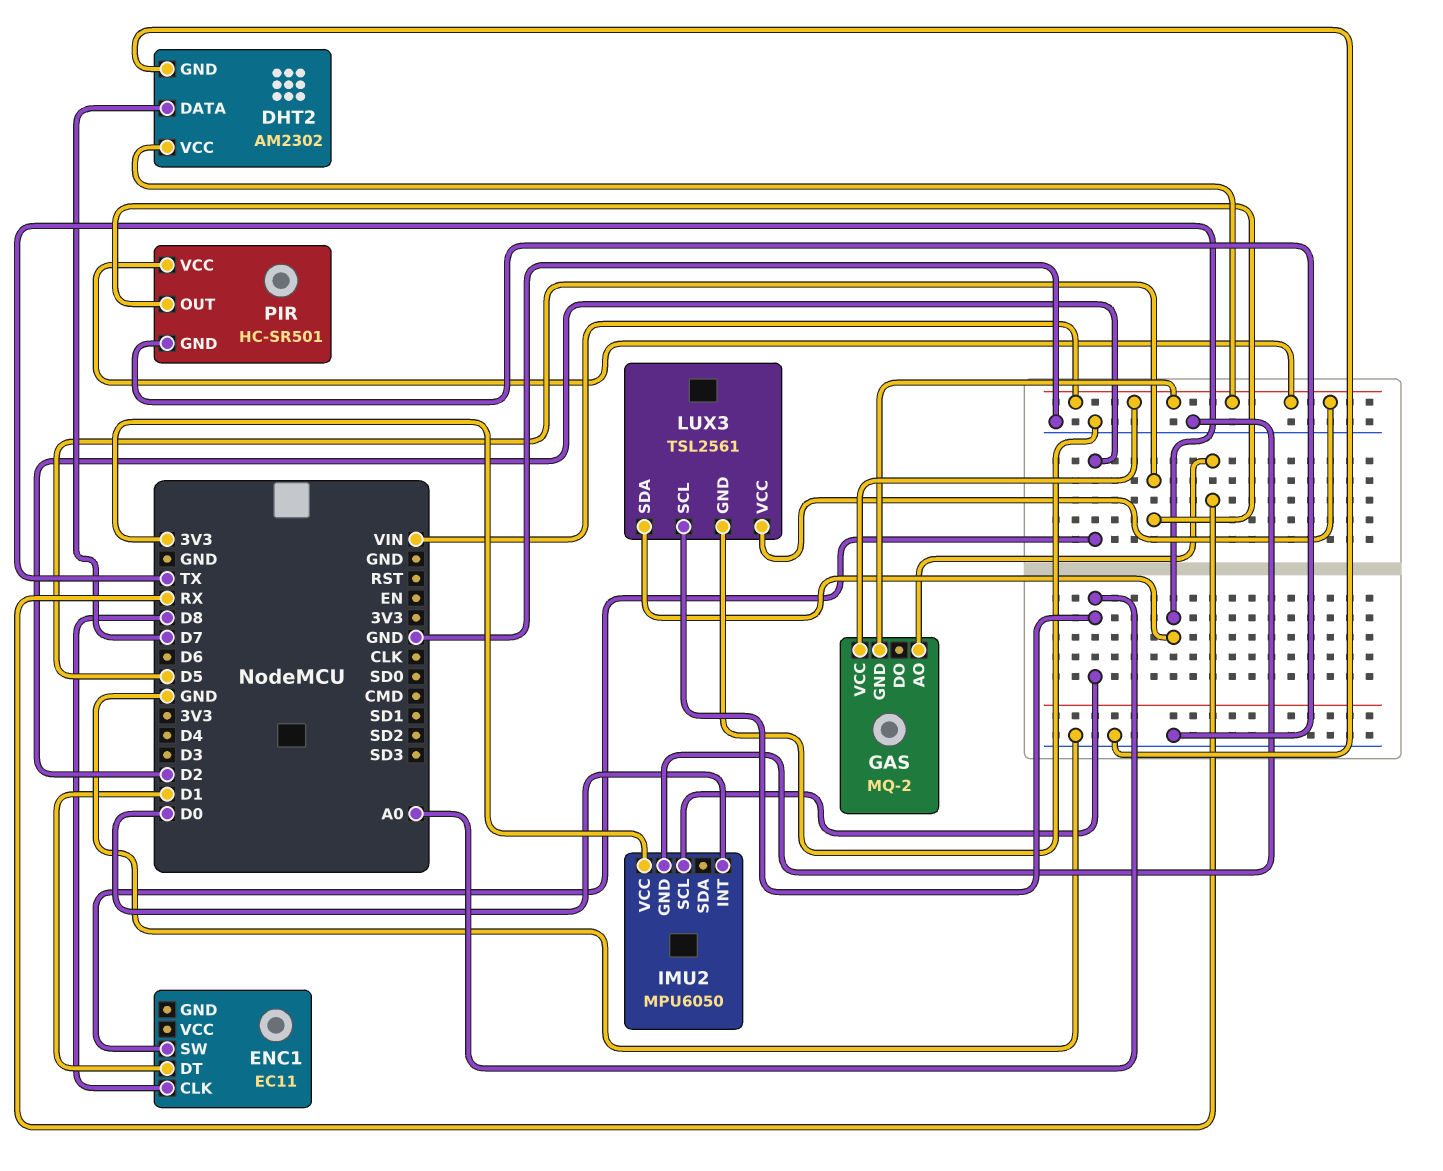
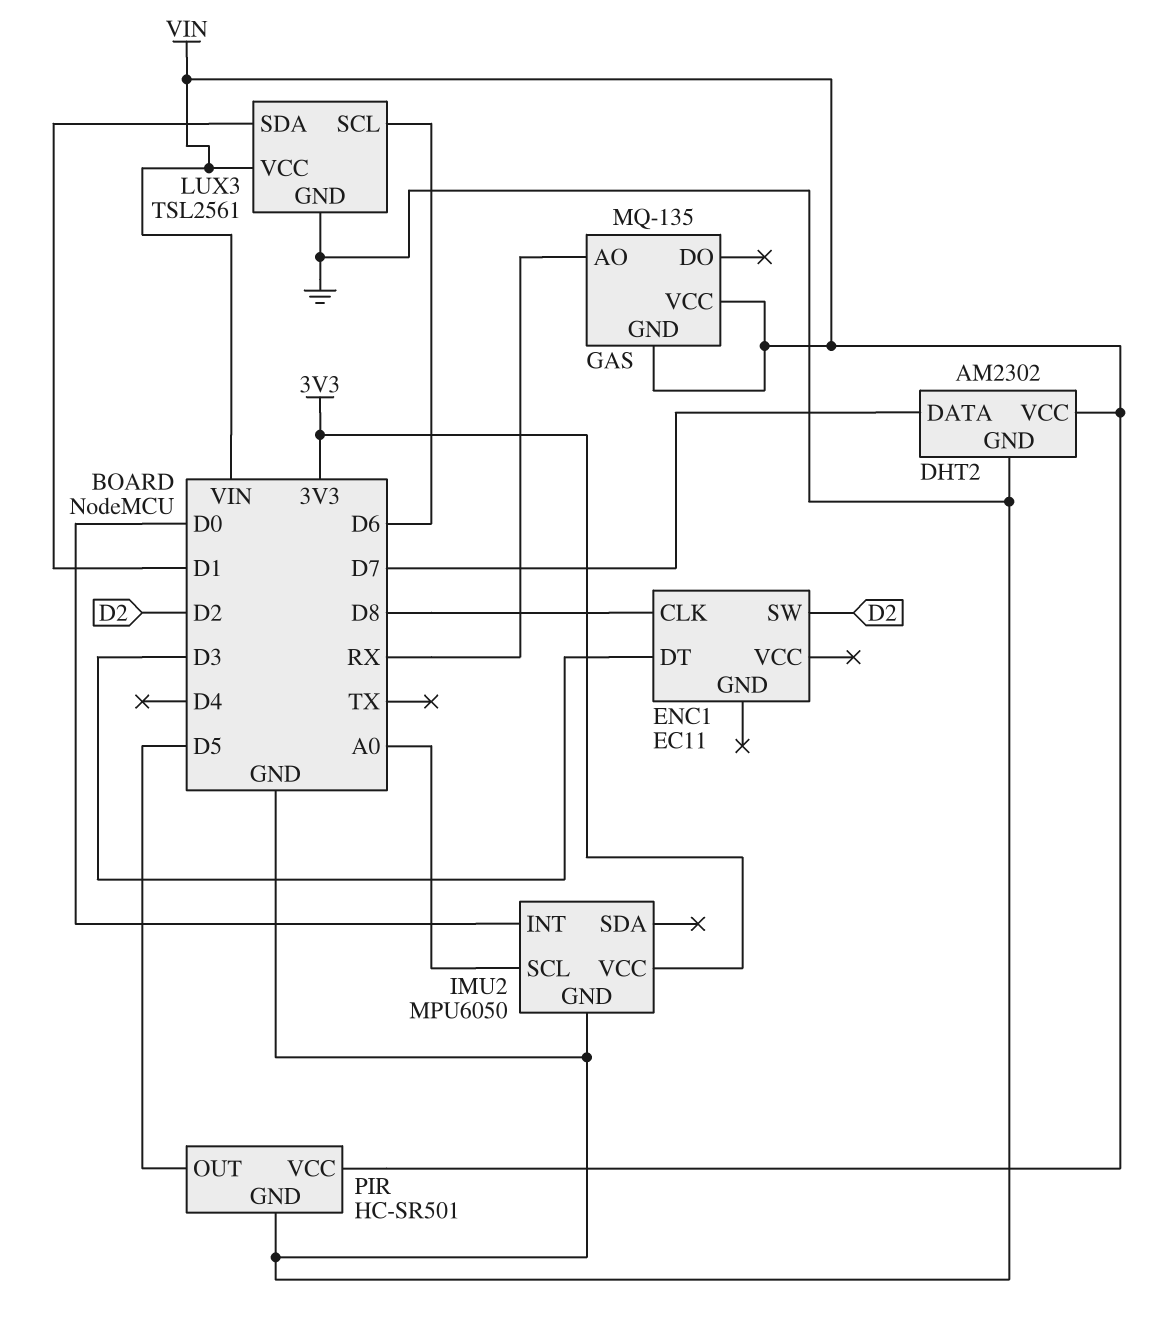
ENC1 pin DT: D1 -> D3
GAS: MQ-2 -> MQ-135
LUX3 pin SCL: A0 -> D6
LUX3 pin SDA: TX -> D1

